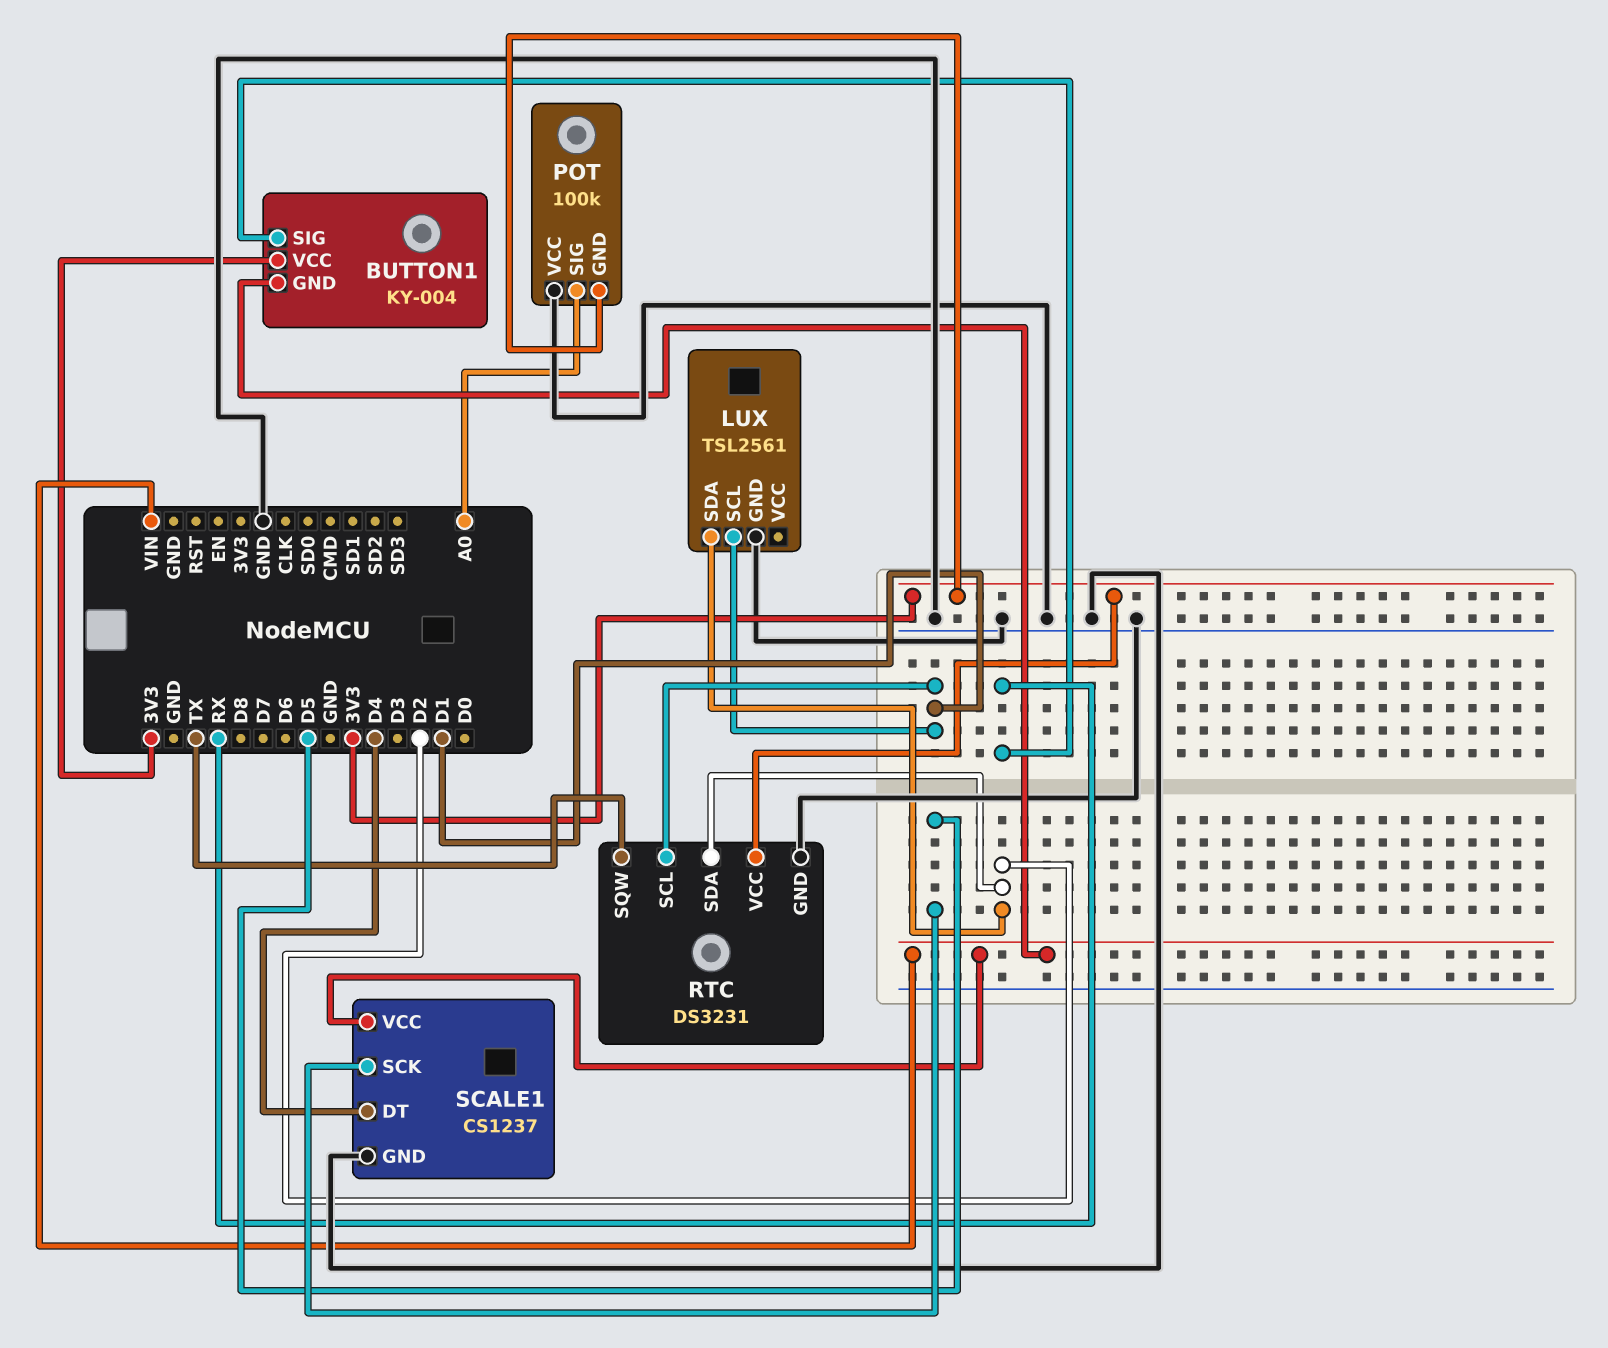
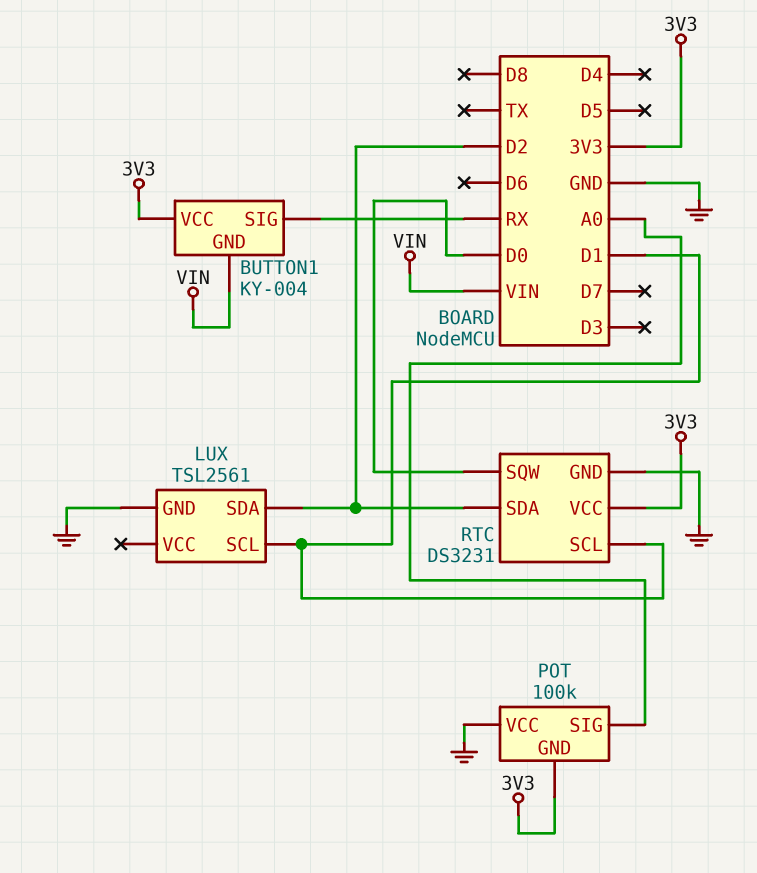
RTC pin SQW: TX -> D0
SCALE1: CS1237 -> none
SCALE1 pin DT: D4 -> none
SCALE1 pin GND: GND -> none
SCALE1 pin SCK: D5 -> none
SCALE1 pin VCC: VIN -> none

